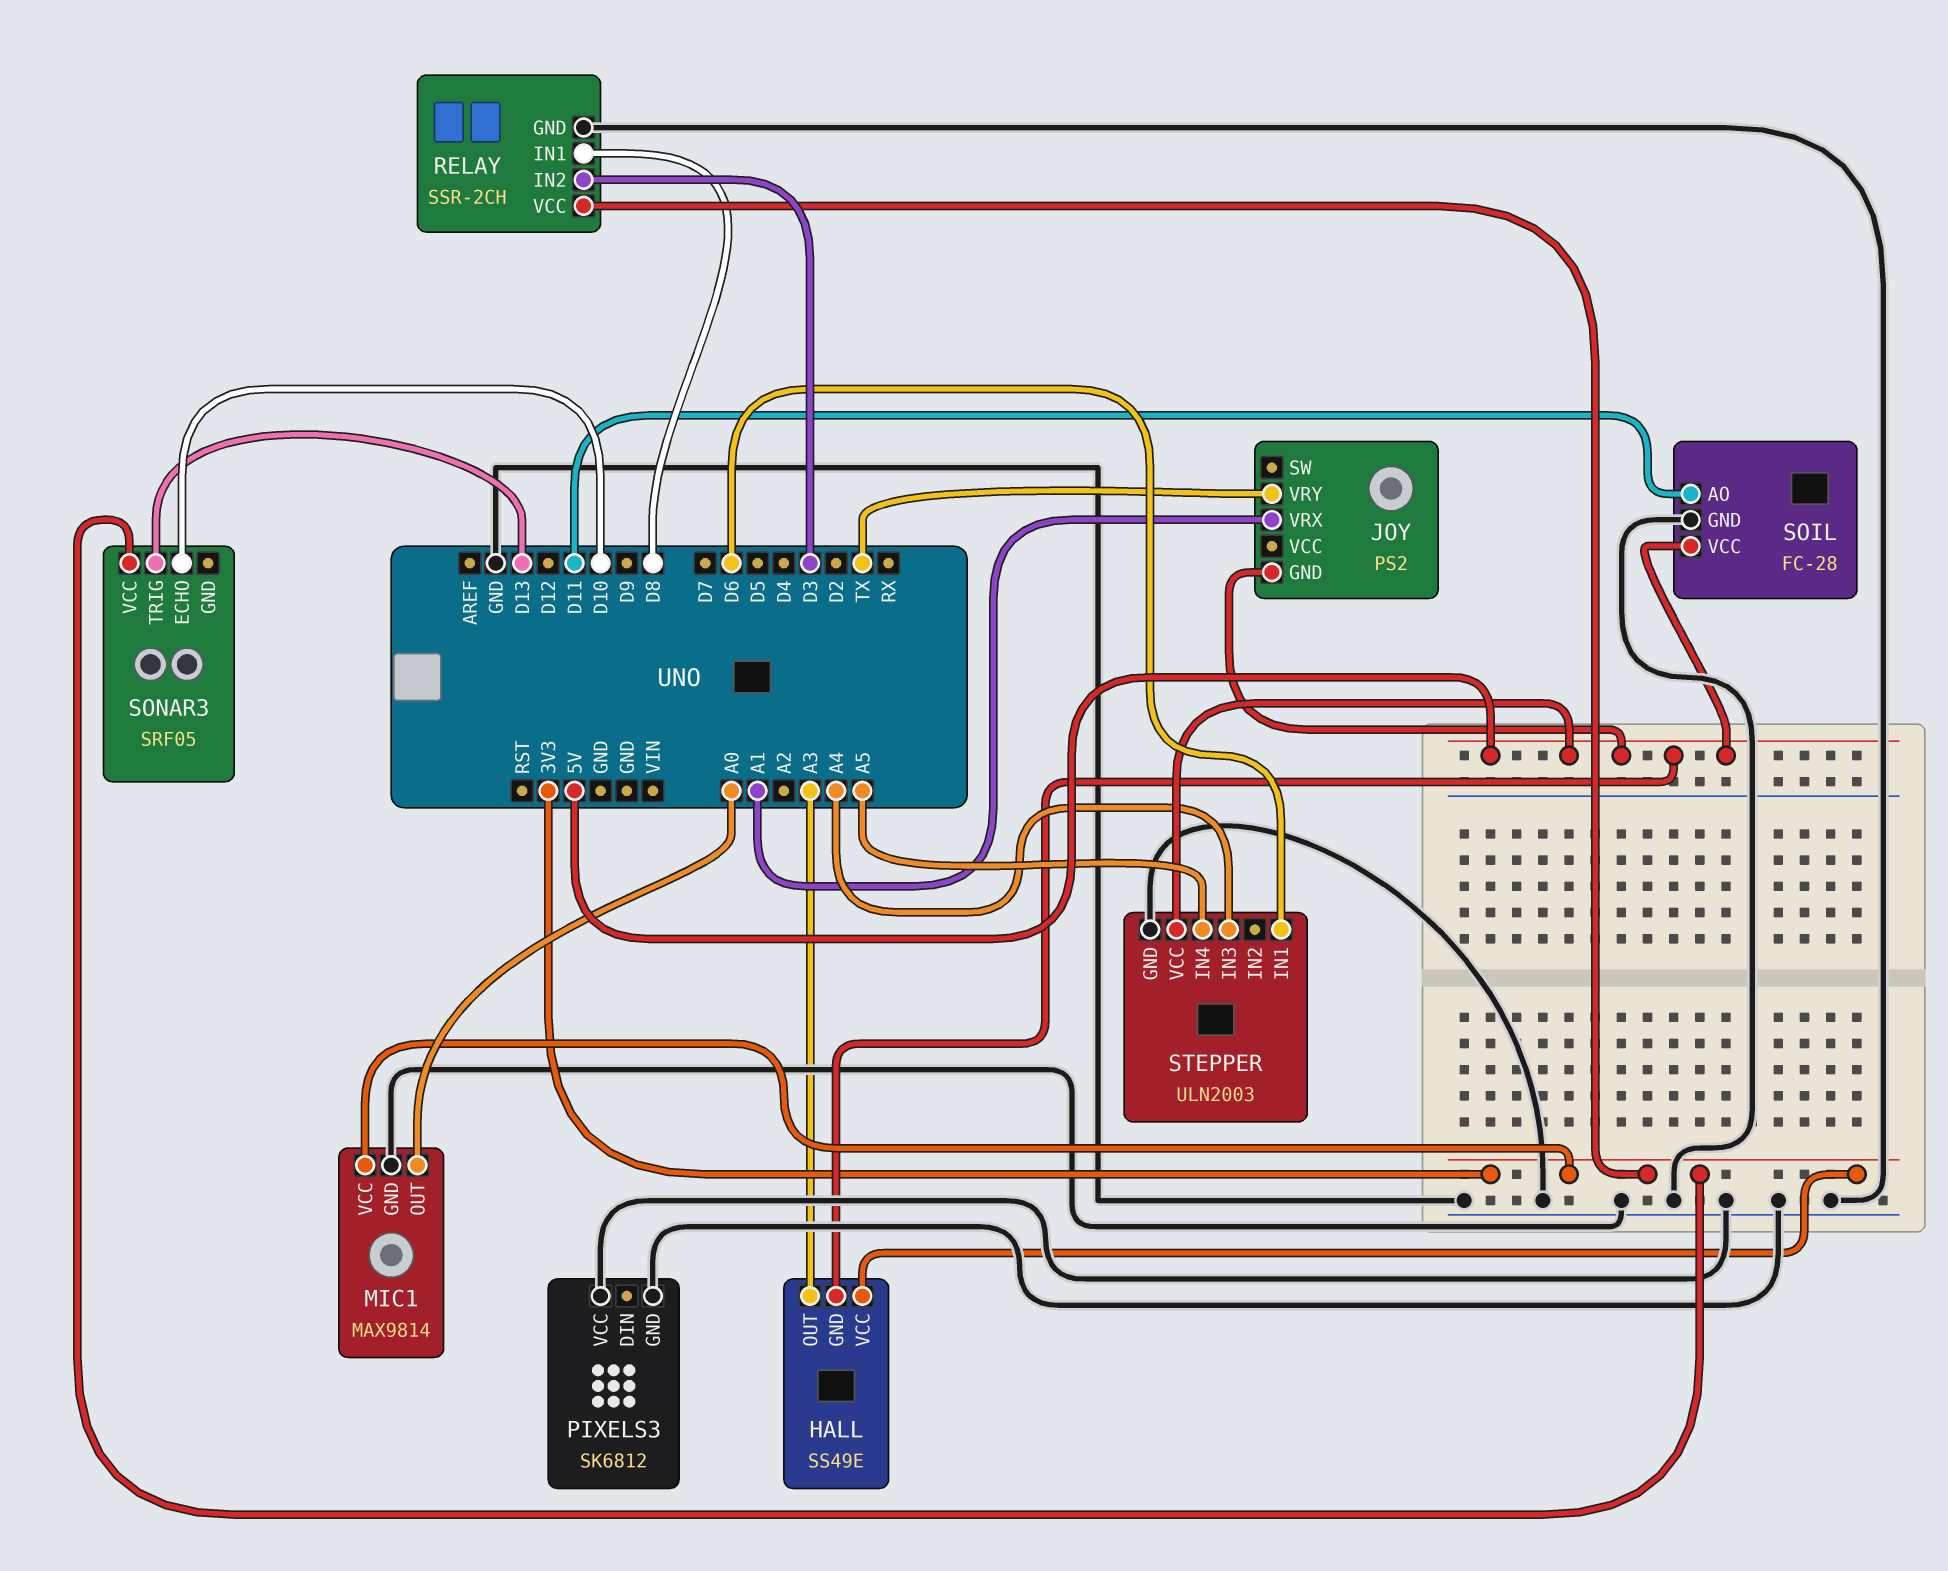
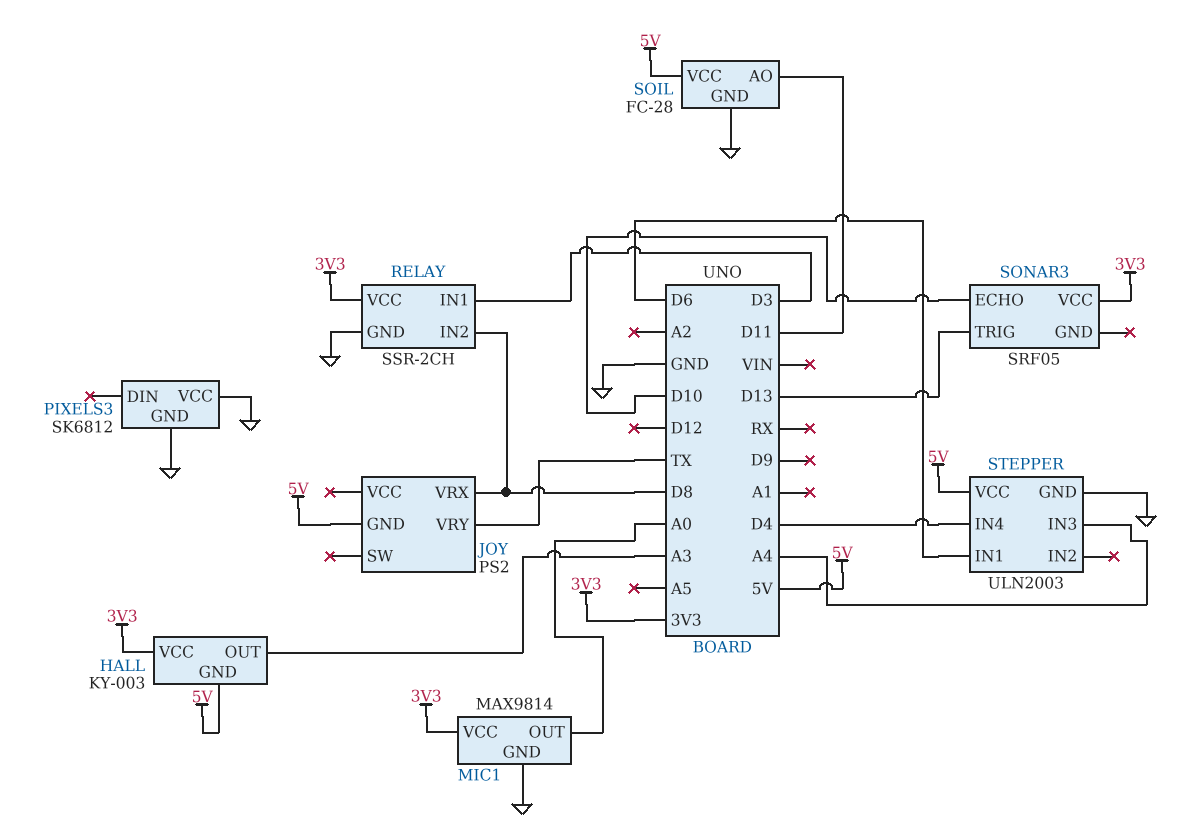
HALL: SS49E -> KY-003
JOY pin VRX: A1 -> D8
RELAY pin IN1: D8 -> D3
RELAY pin IN2: D3 -> D8
STEPPER pin IN4: A5 -> D4

